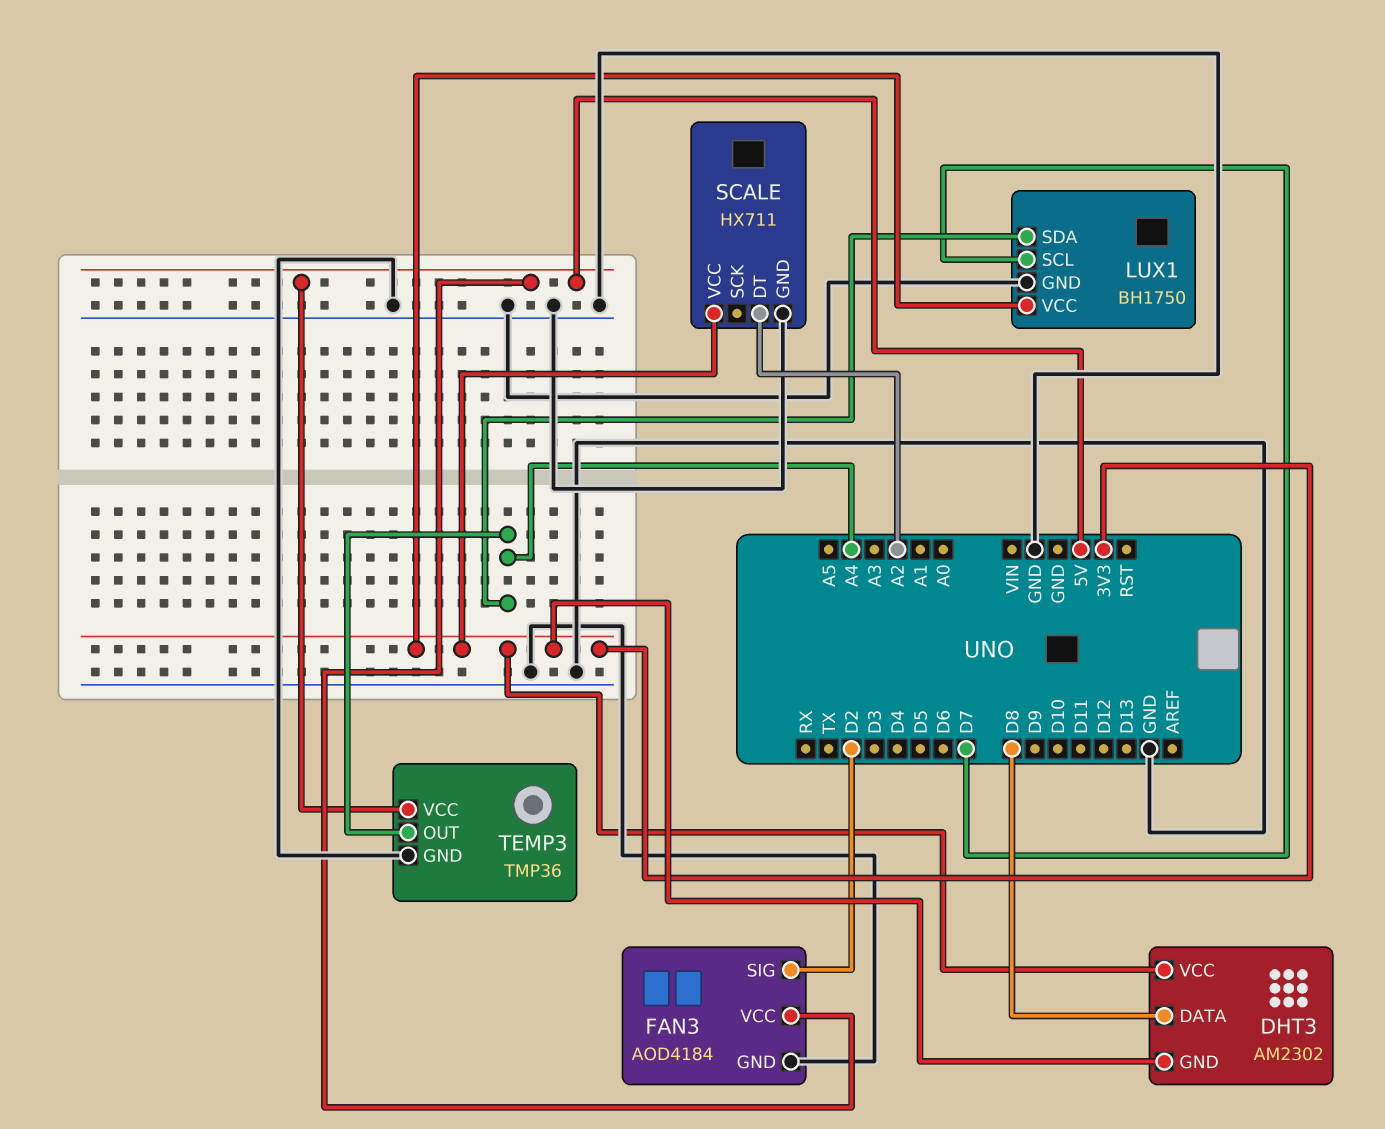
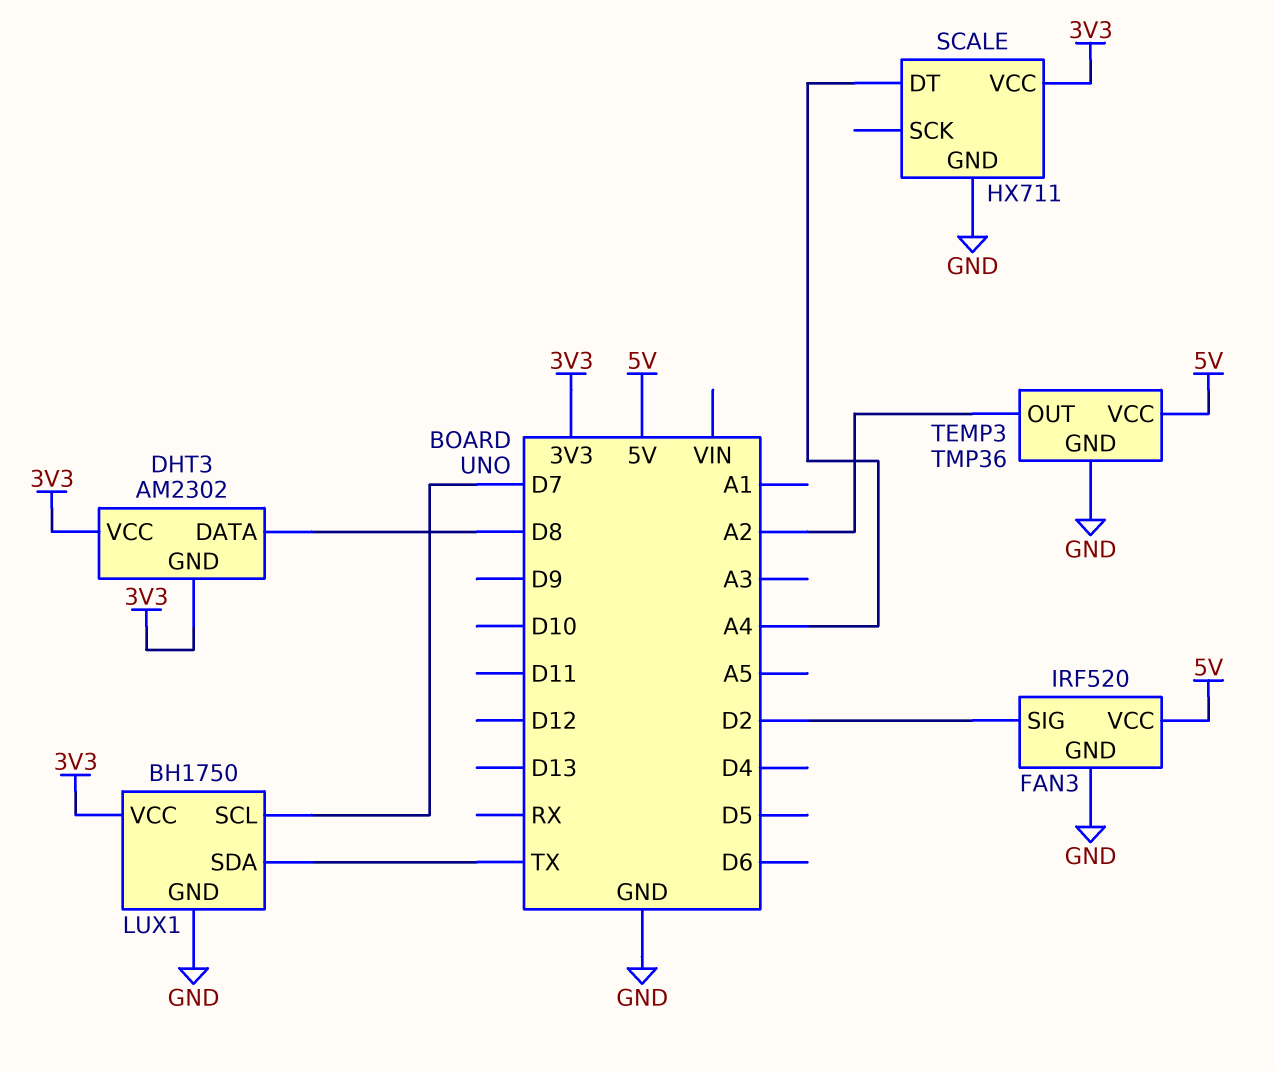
FAN3: AOD4184 -> IRF520
LUX1 pin SDA: A4 -> TX
SCALE pin DT: A2 -> A4
TEMP3 pin OUT: A4 -> A2

